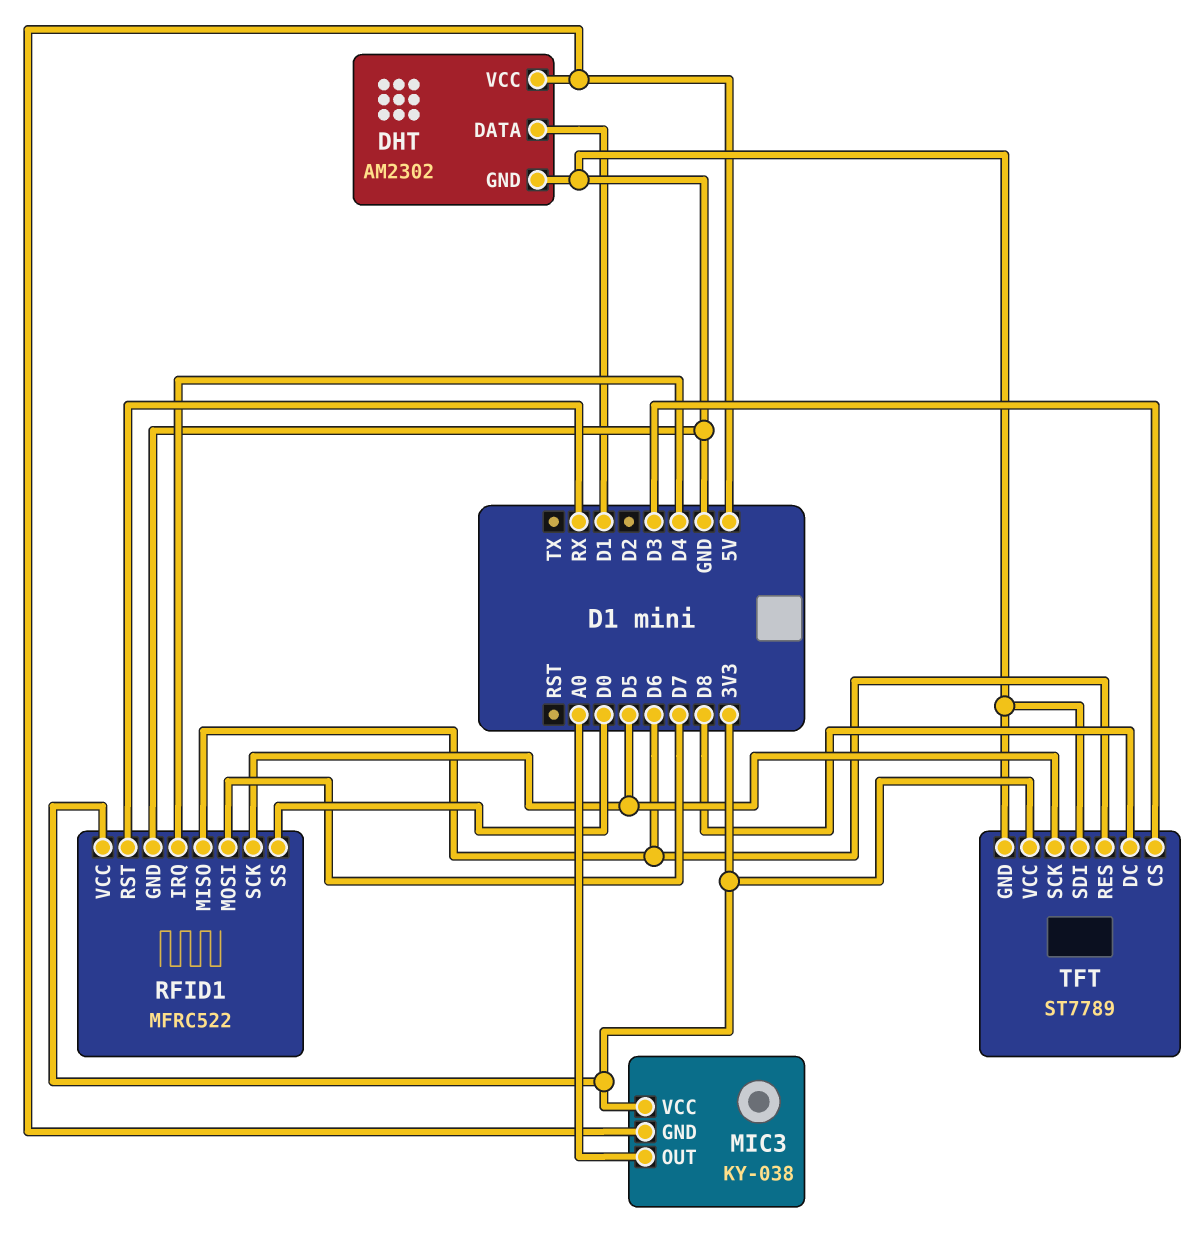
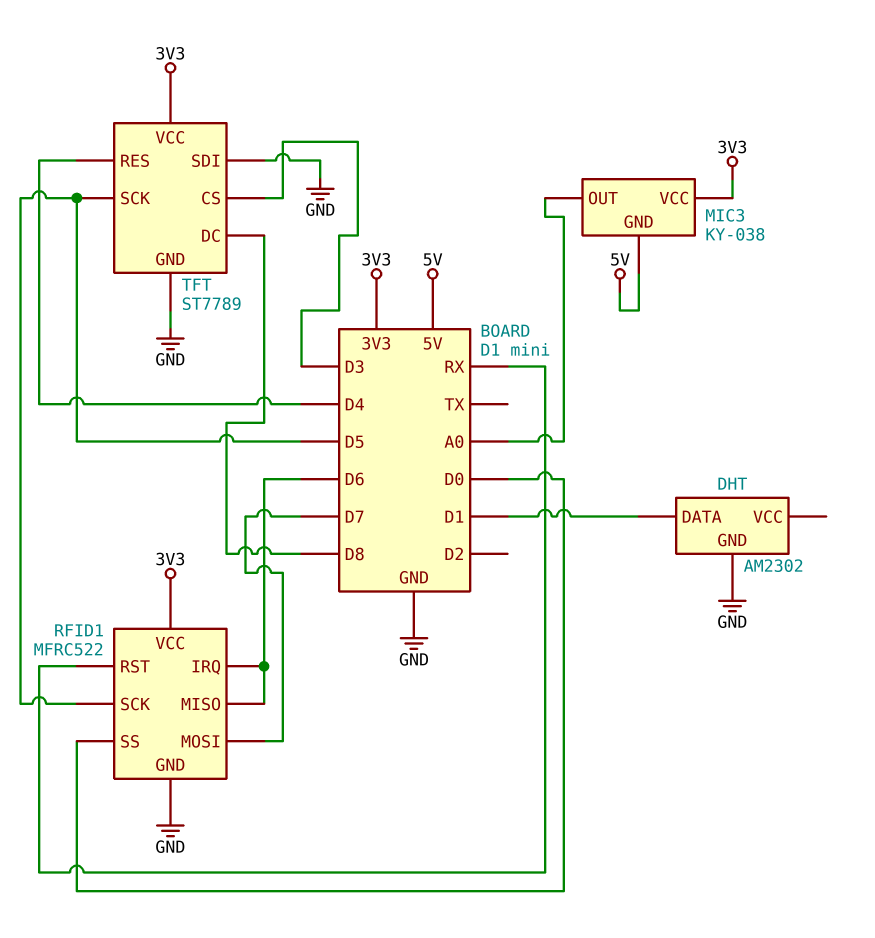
DHT pin VCC: 5V -> none
RFID1 pin IRQ: D4 -> D6
TFT pin RES: D6 -> D4

